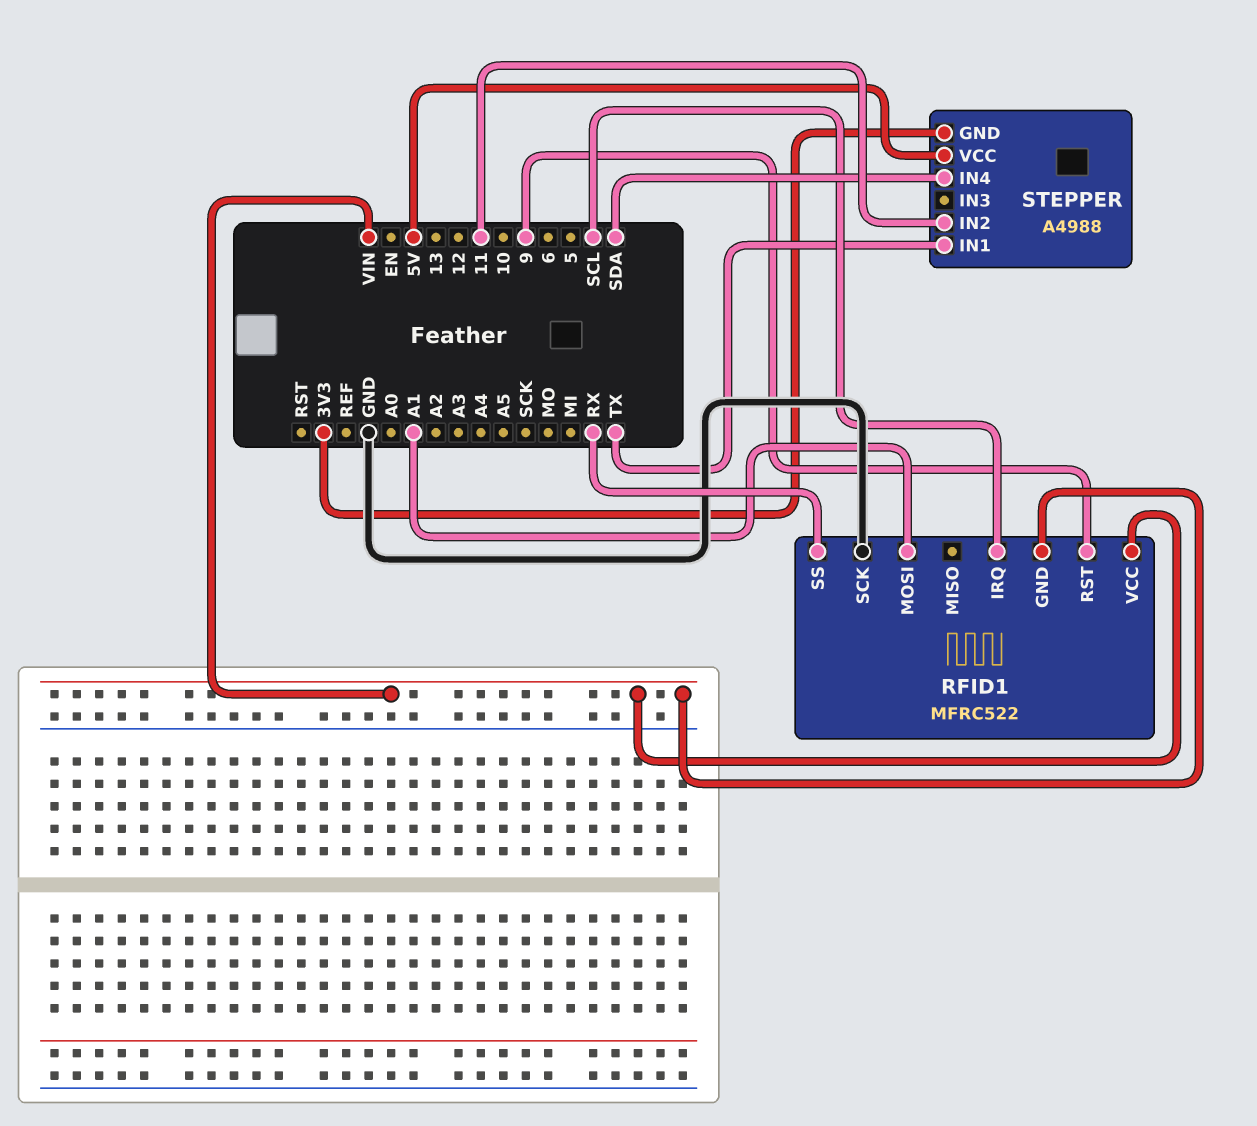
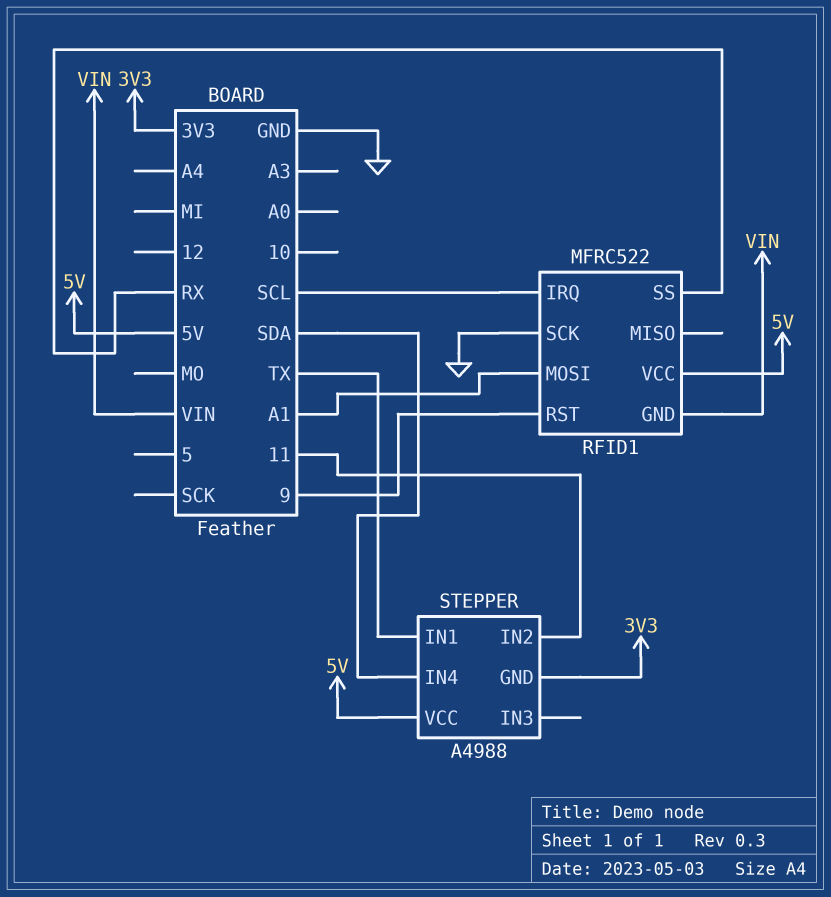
RFID1 pin VCC: VIN -> 5V

